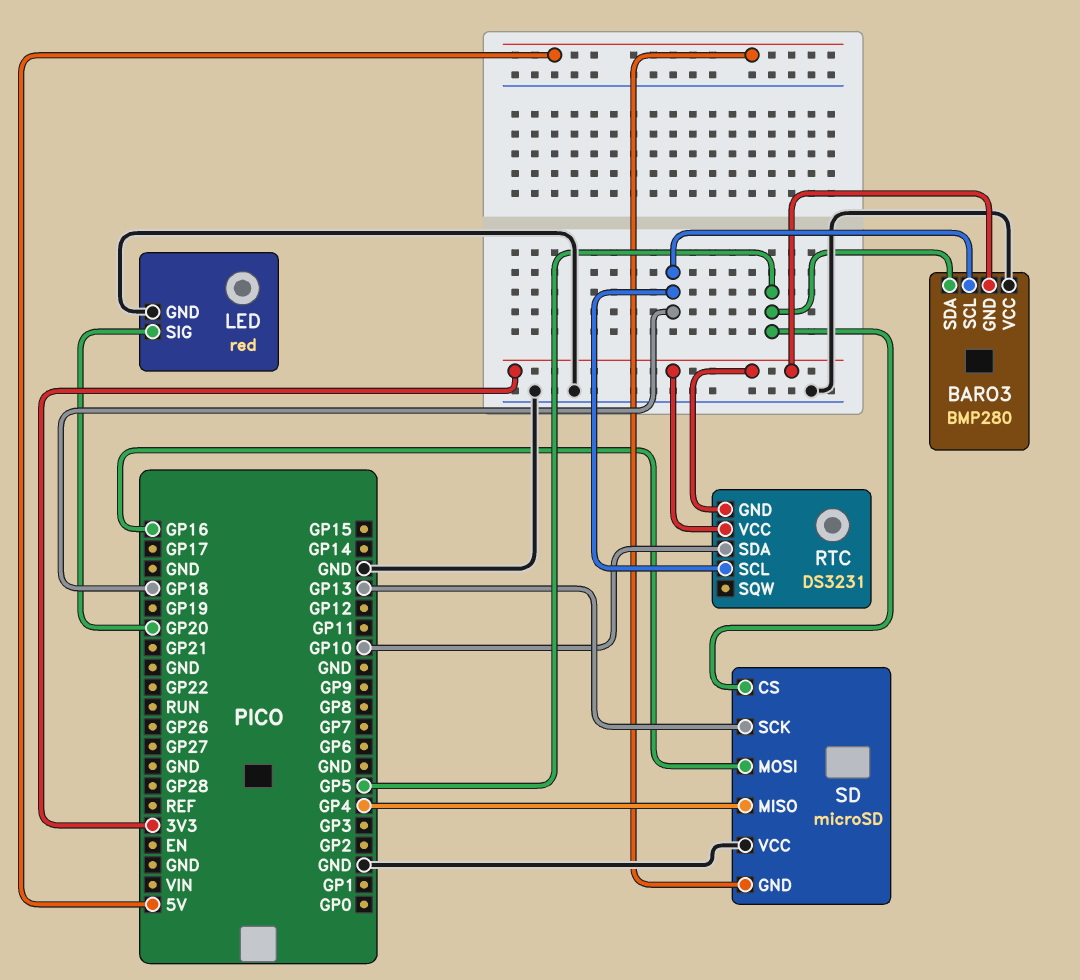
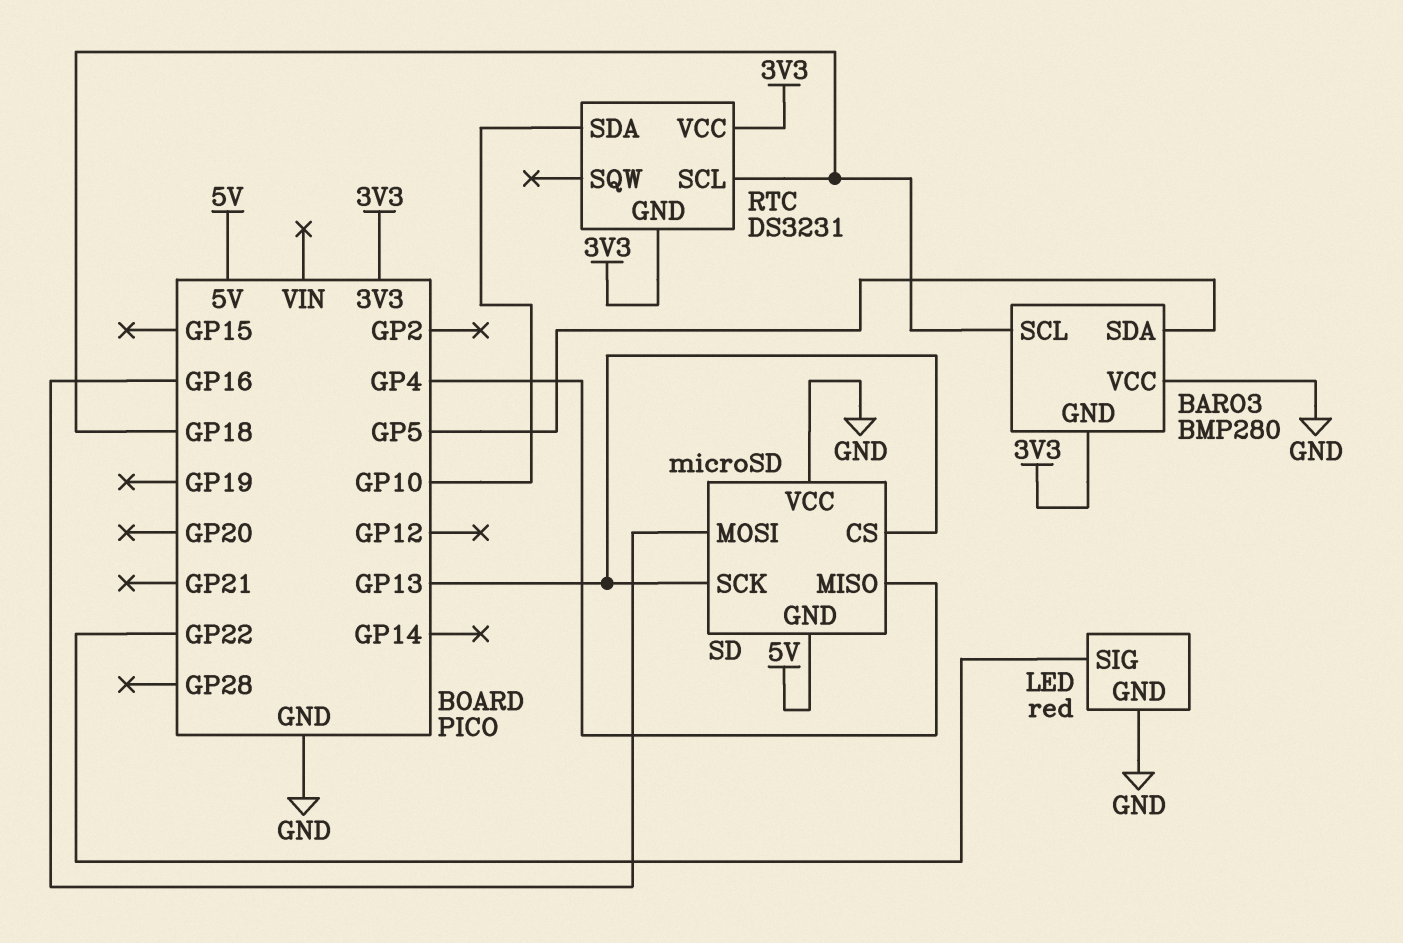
LED pin SIG: GP20 -> GP22
SD pin CS: GP5 -> GP13

